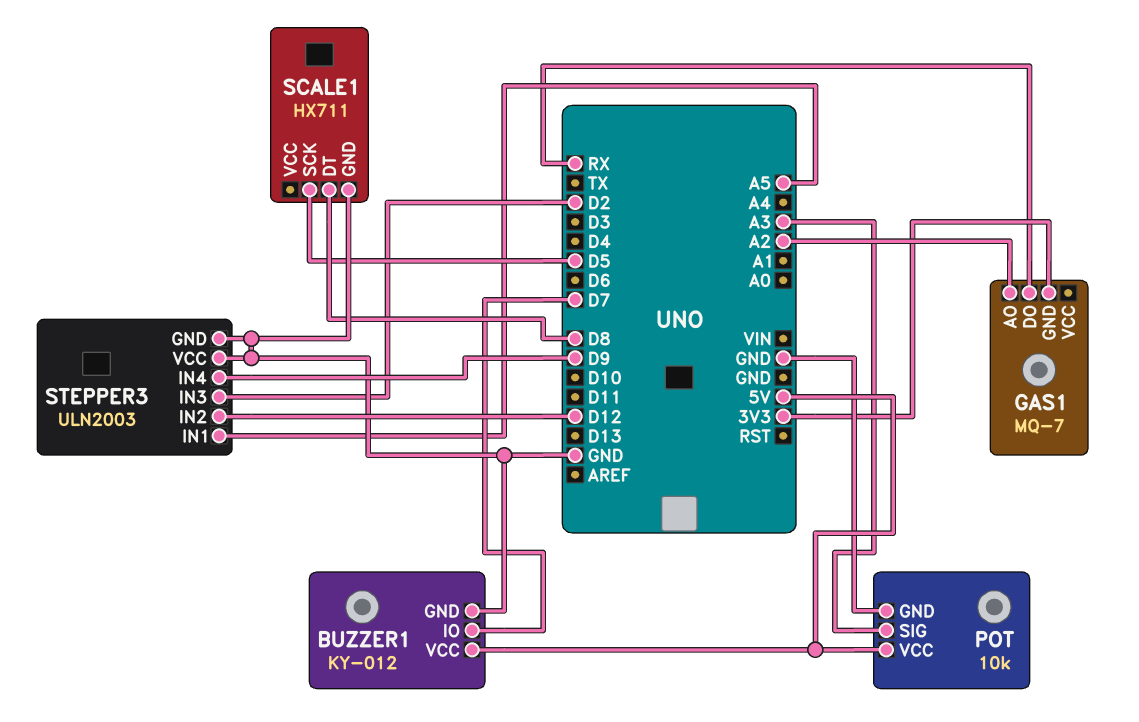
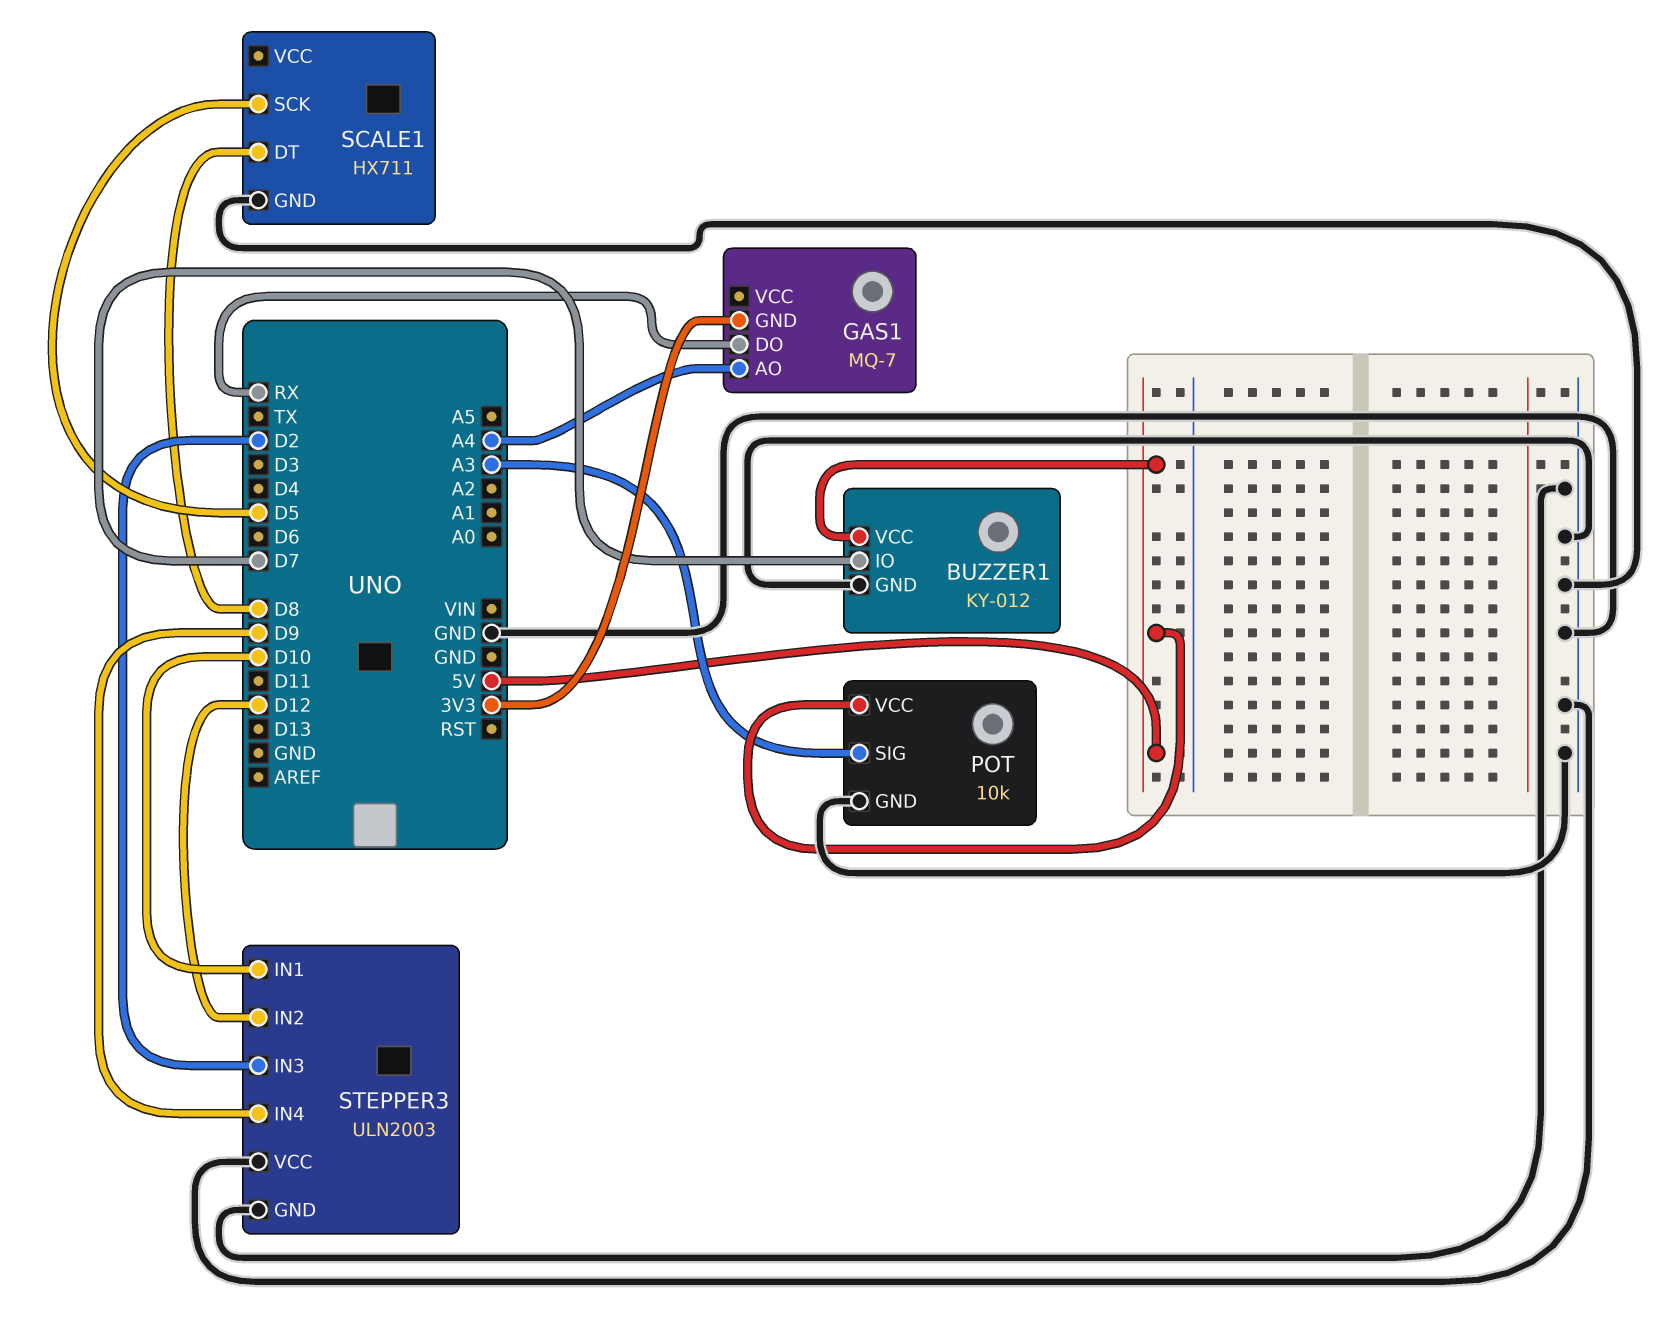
GAS1 pin AO: A2 -> A4
STEPPER3 pin IN1: A5 -> D10

